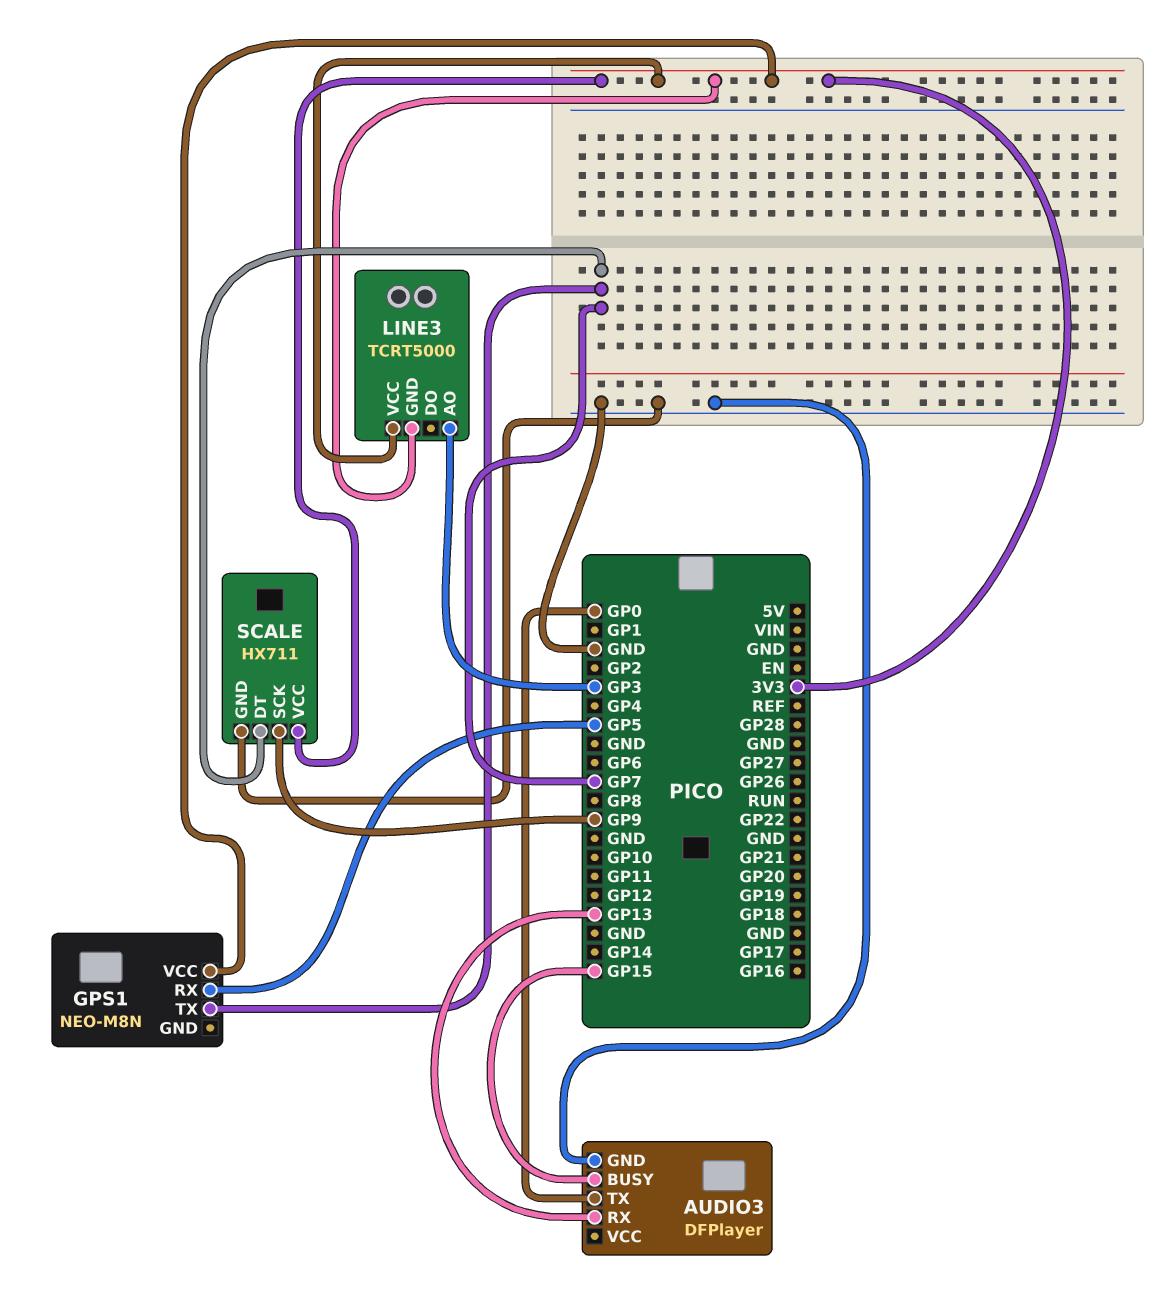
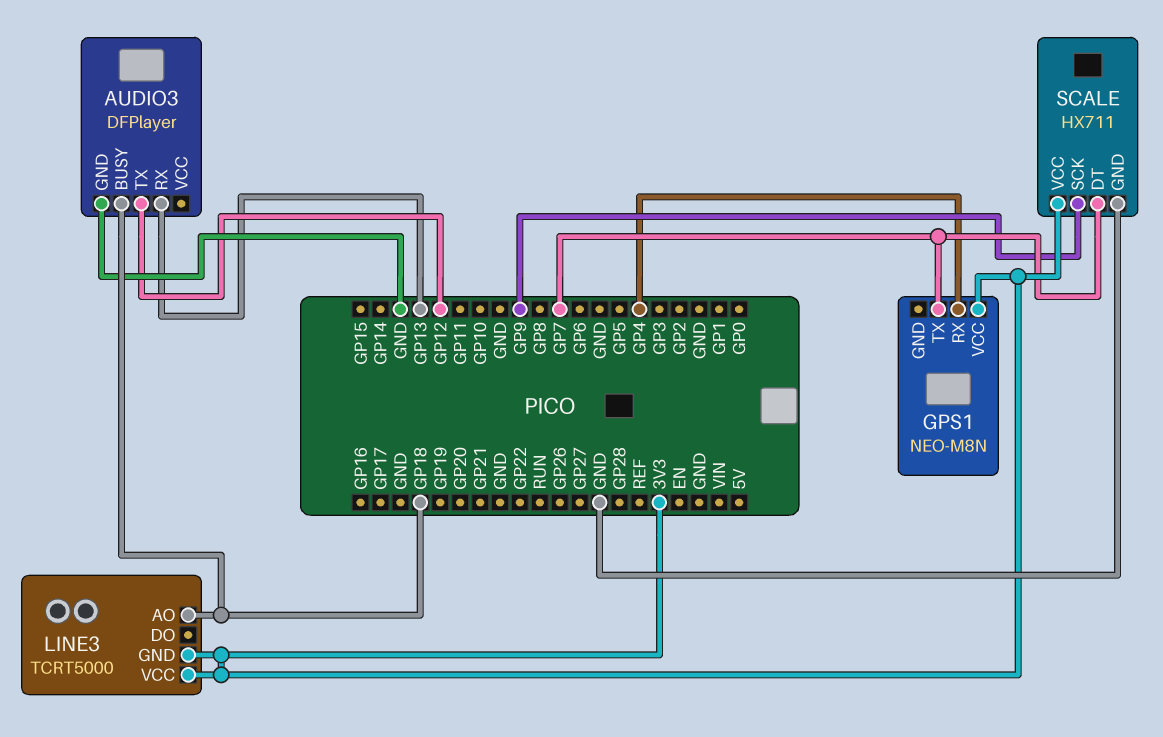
AUDIO3 pin BUSY: GP15 -> GP18
AUDIO3 pin TX: GP0 -> GP12
GPS1 pin RX: GP5 -> GP4
LINE3 pin AO: GP3 -> GP18

